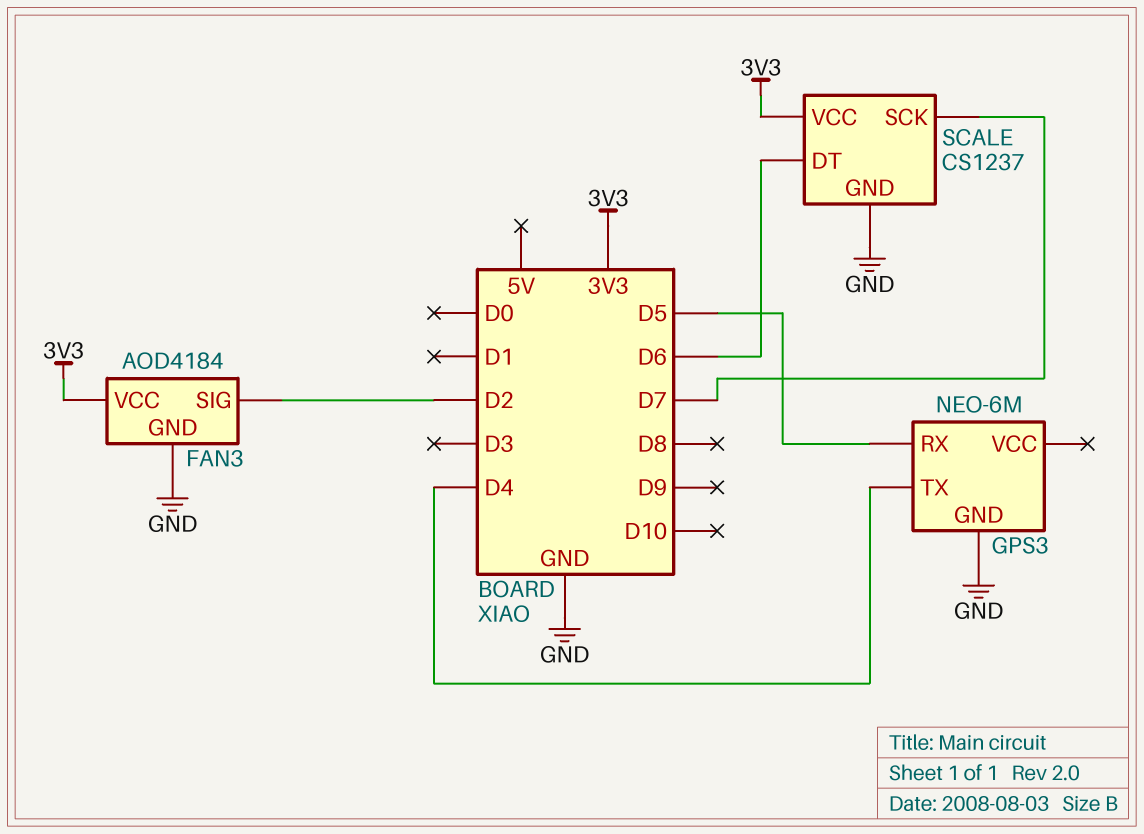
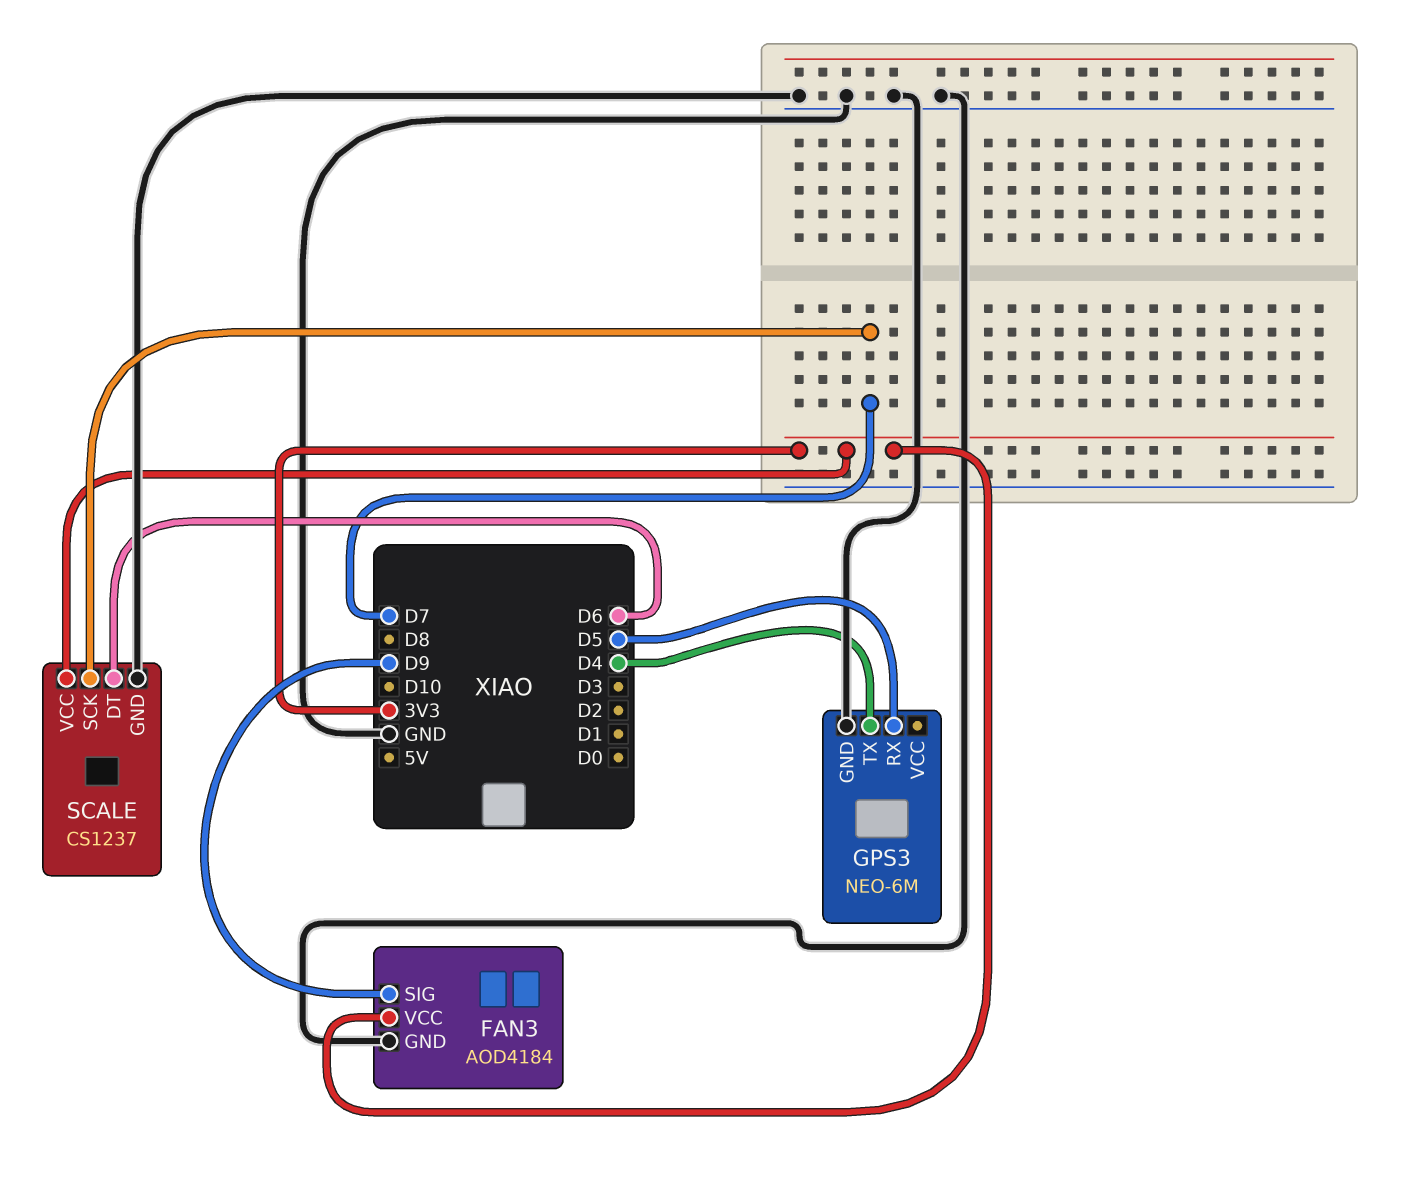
FAN3 pin SIG: D2 -> D9

